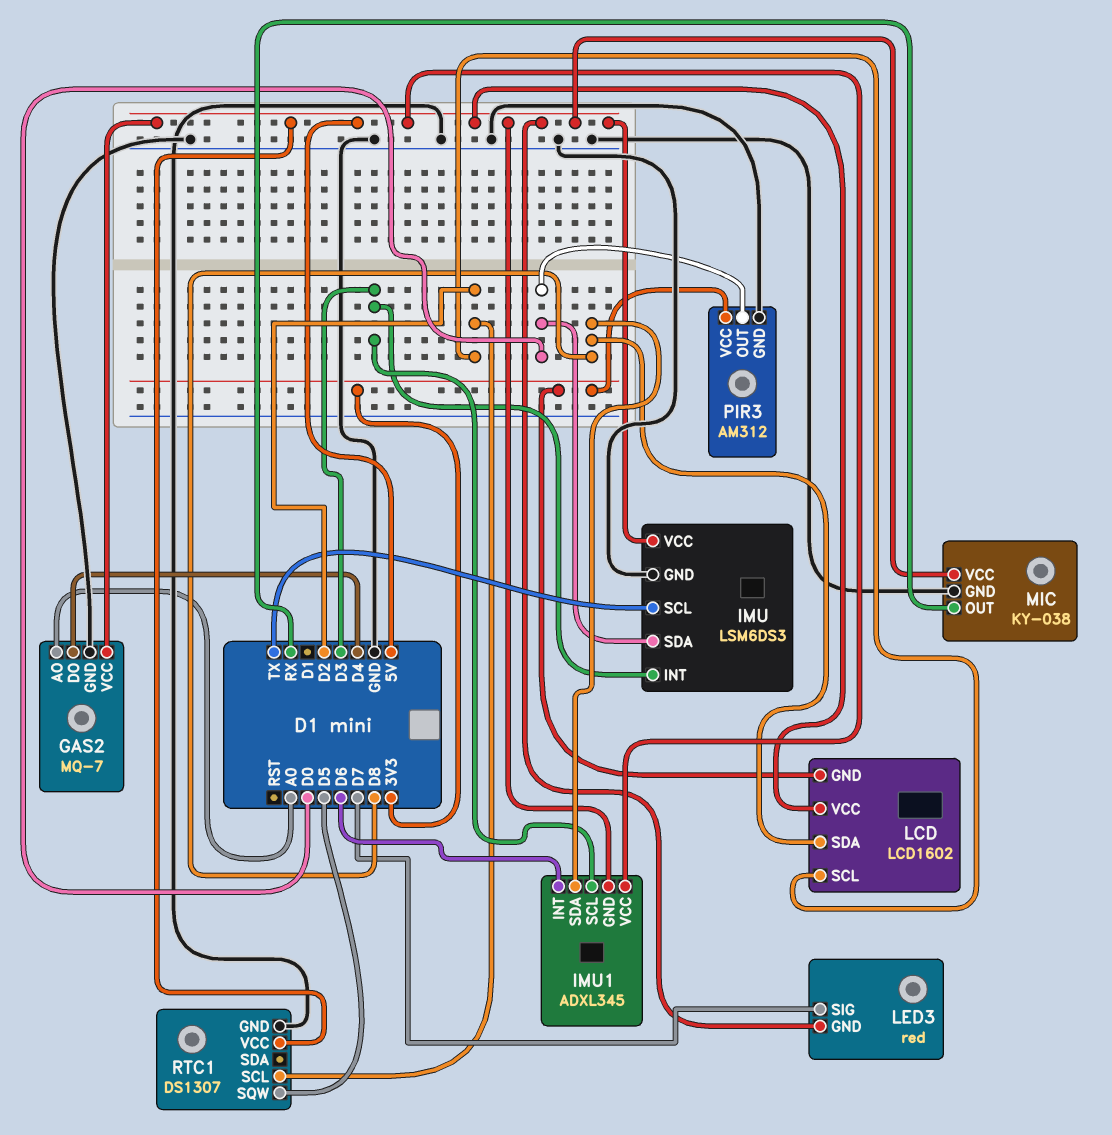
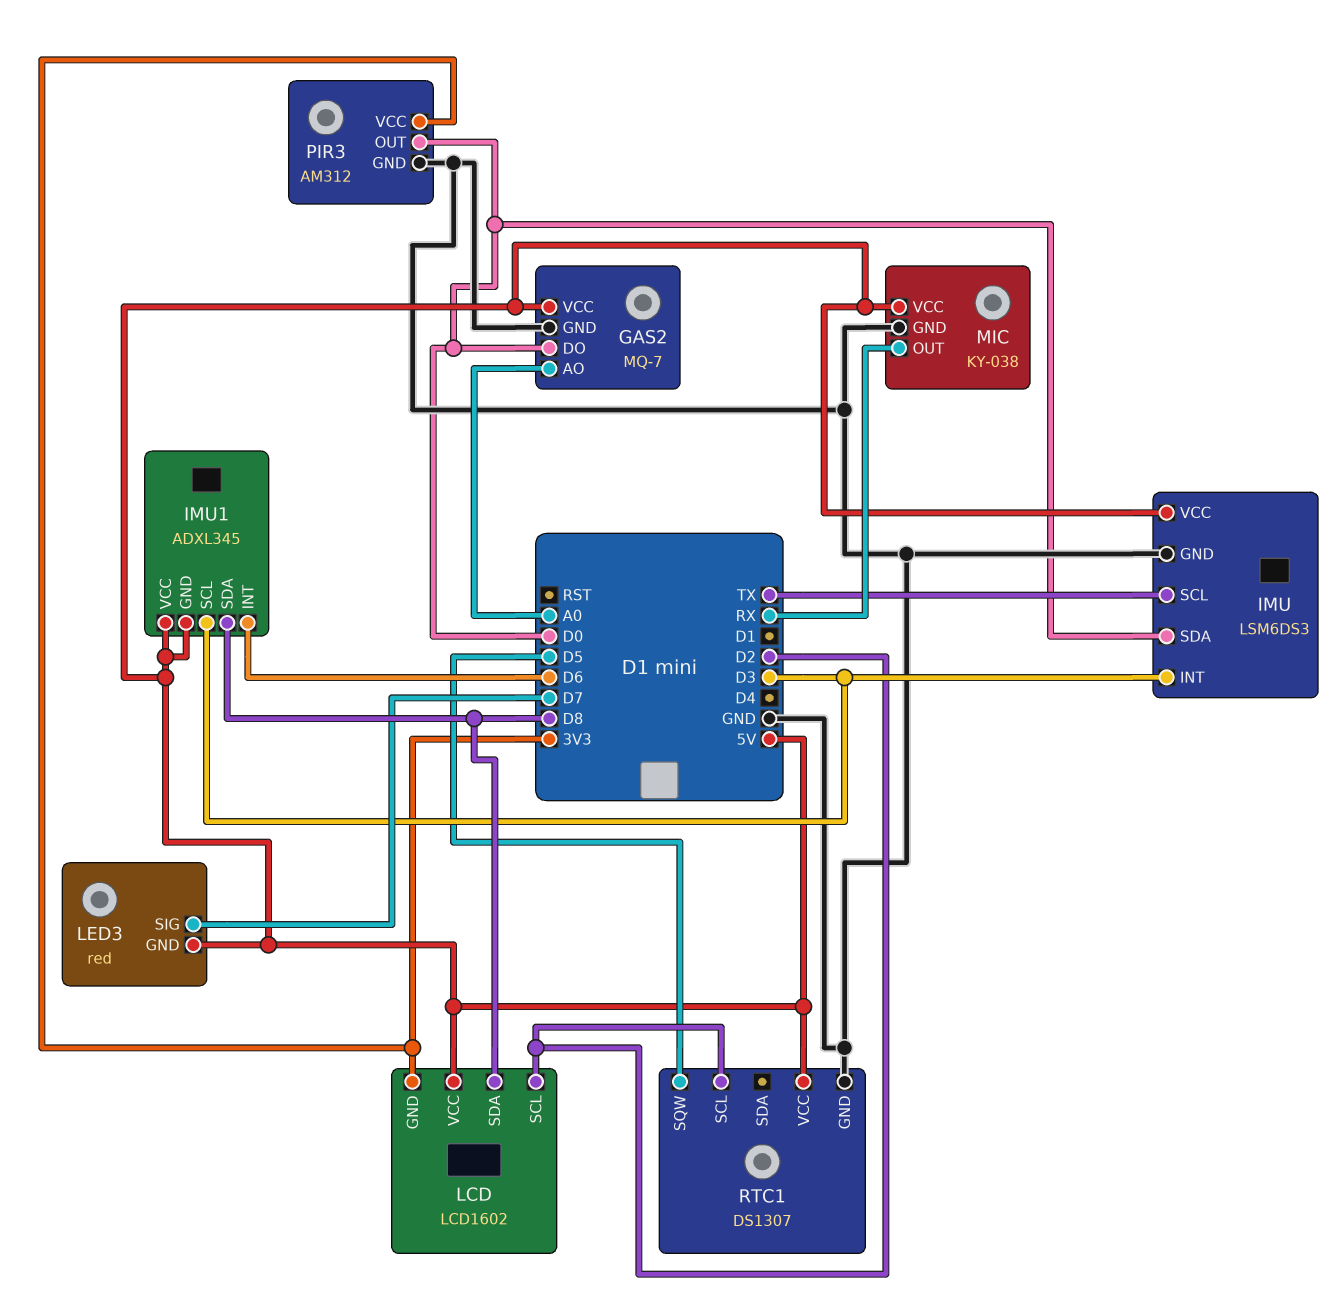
GAS2 pin DO: D4 -> D0

